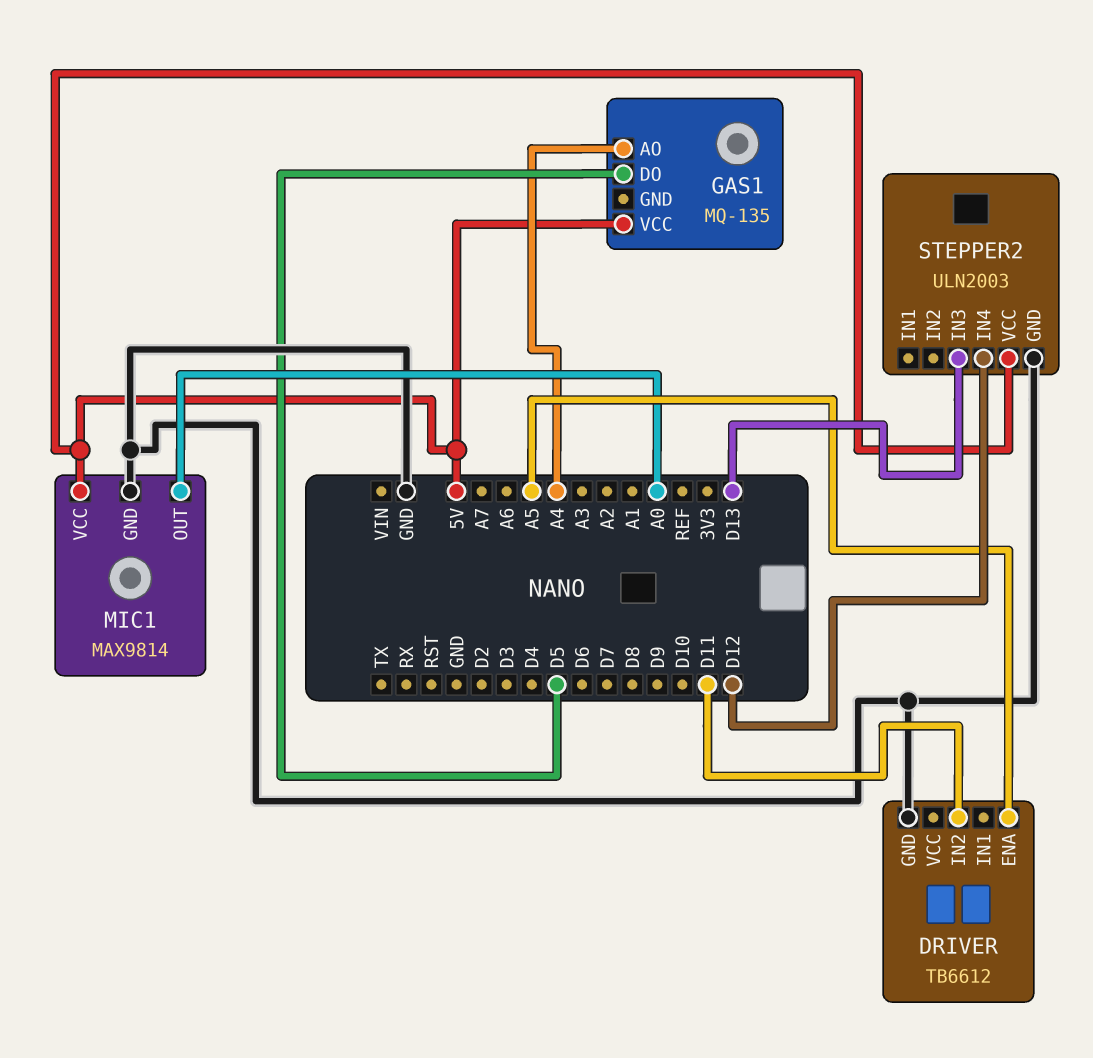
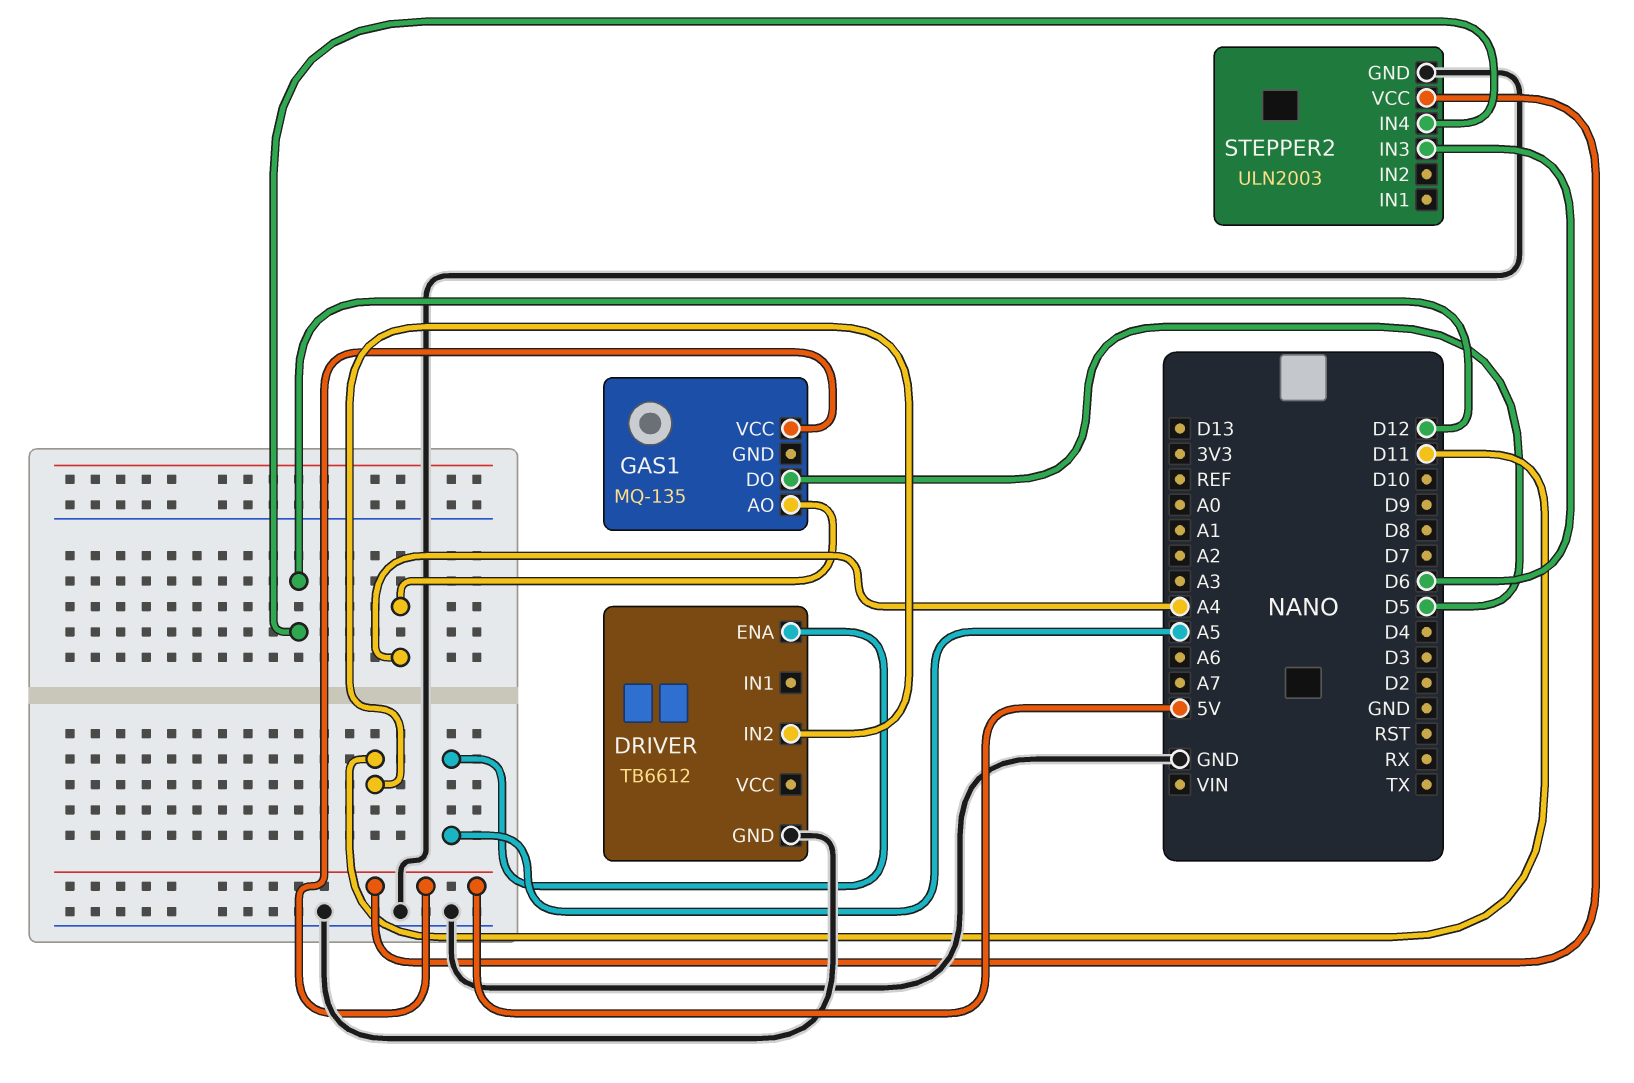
MIC1: MAX9814 -> none
MIC1 pin GND: GND -> none
MIC1 pin OUT: A0 -> none
MIC1 pin VCC: 5V -> none
STEPPER2 pin IN3: D13 -> D6

